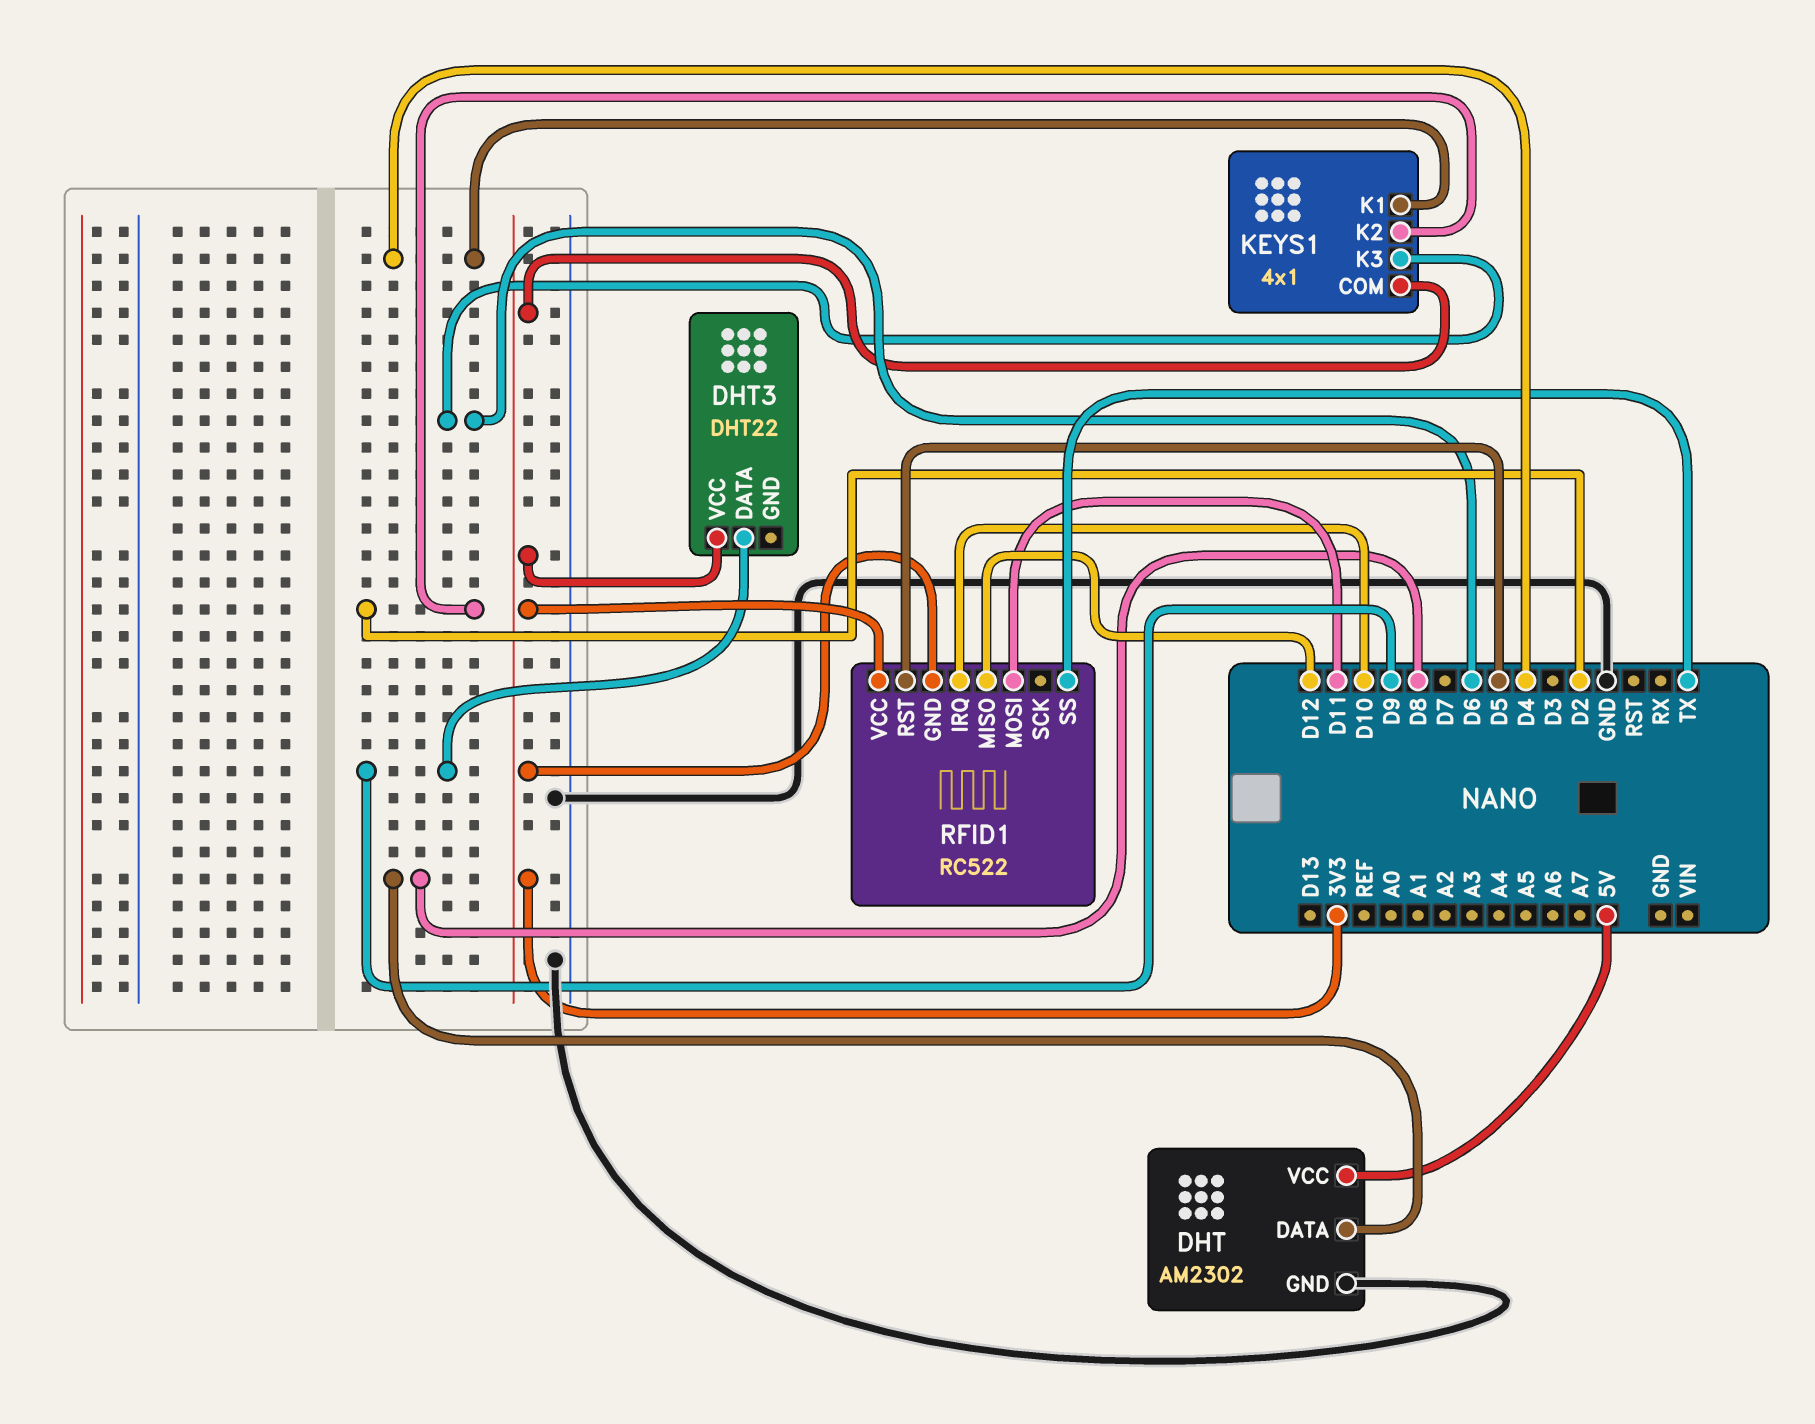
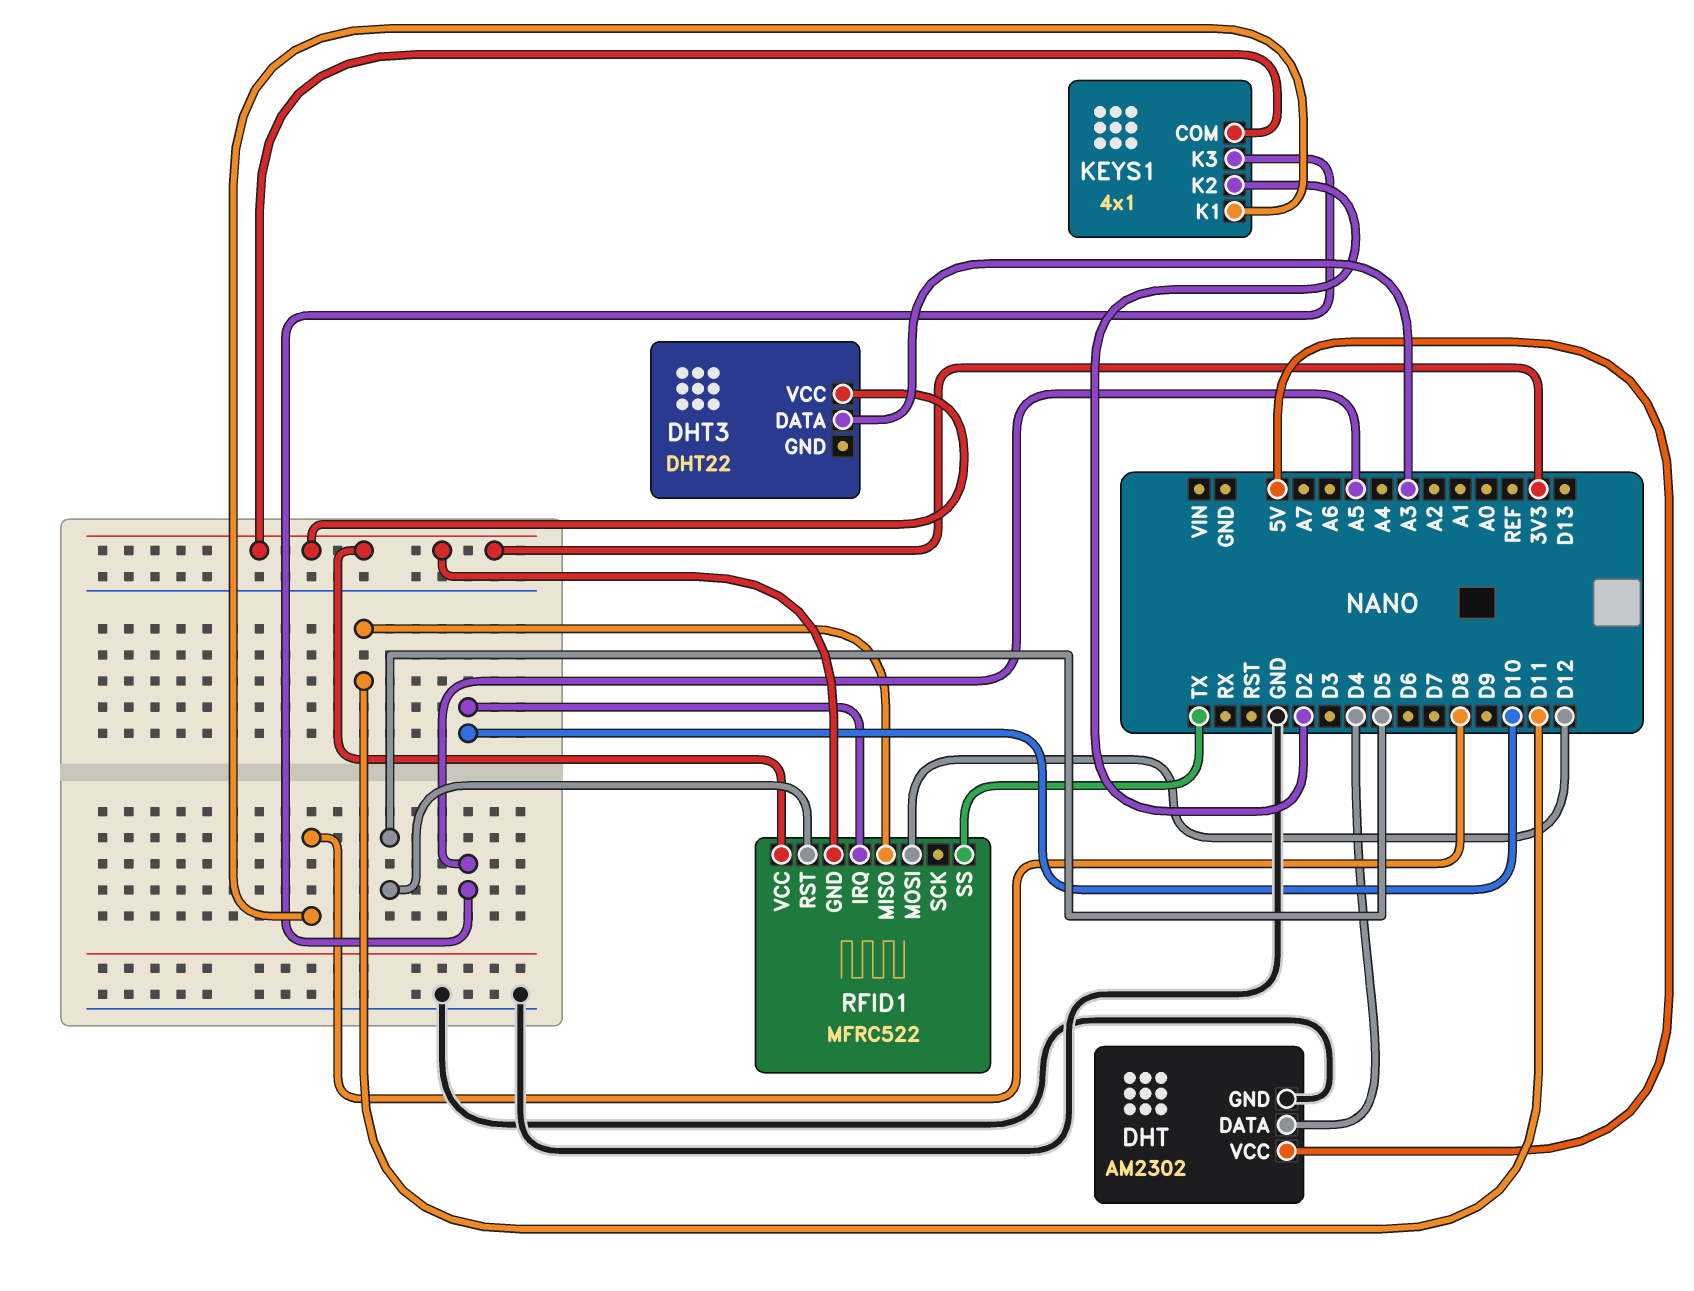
DHT pin DATA: D8 -> D4
DHT3 pin DATA: D9 -> A3
KEYS1 pin K1: D4 -> D8
KEYS1 pin K3: D6 -> A5
RFID1: RC522 -> MFRC522
RFID1 pin MISO: D12 -> D11
RFID1 pin MOSI: D11 -> D12

